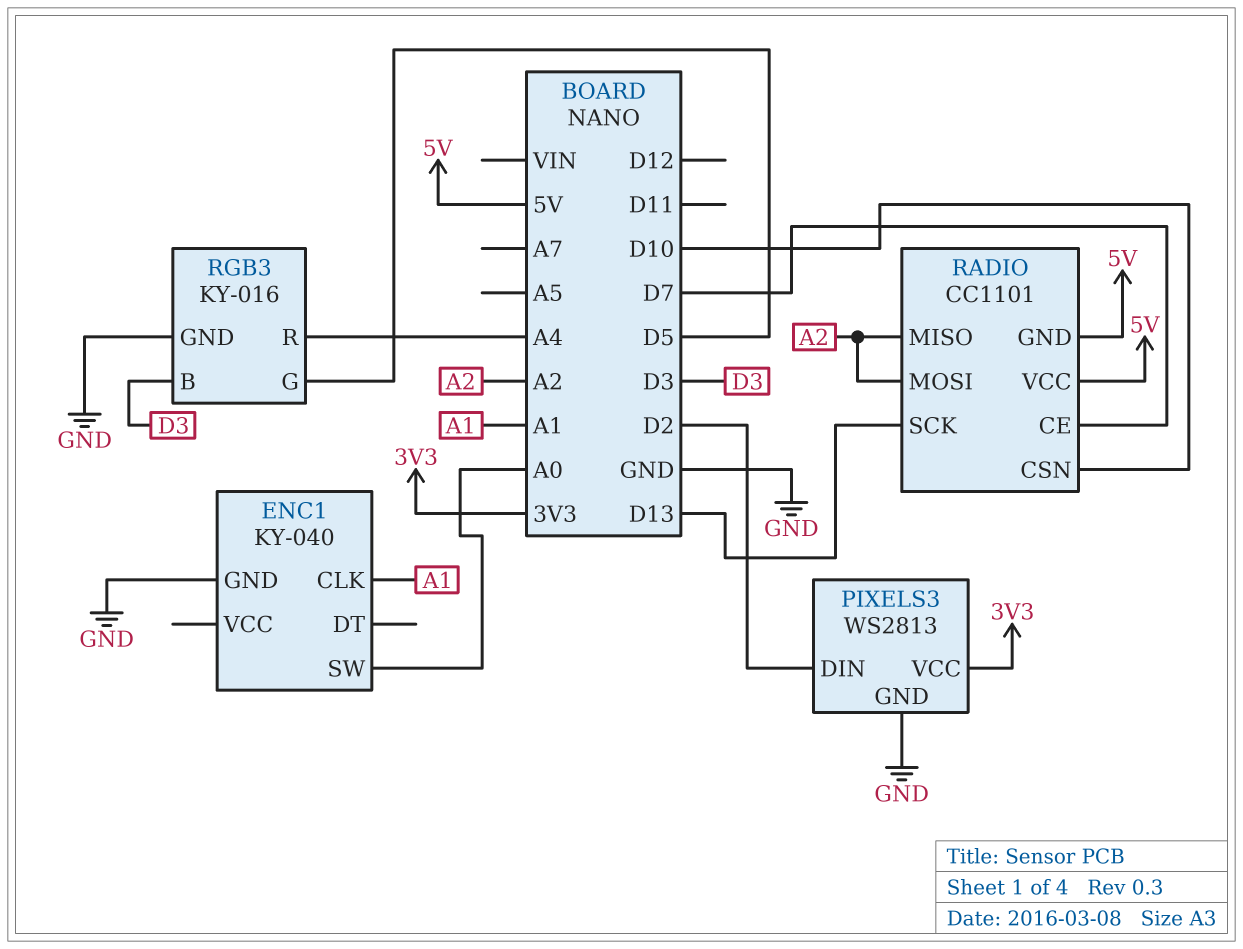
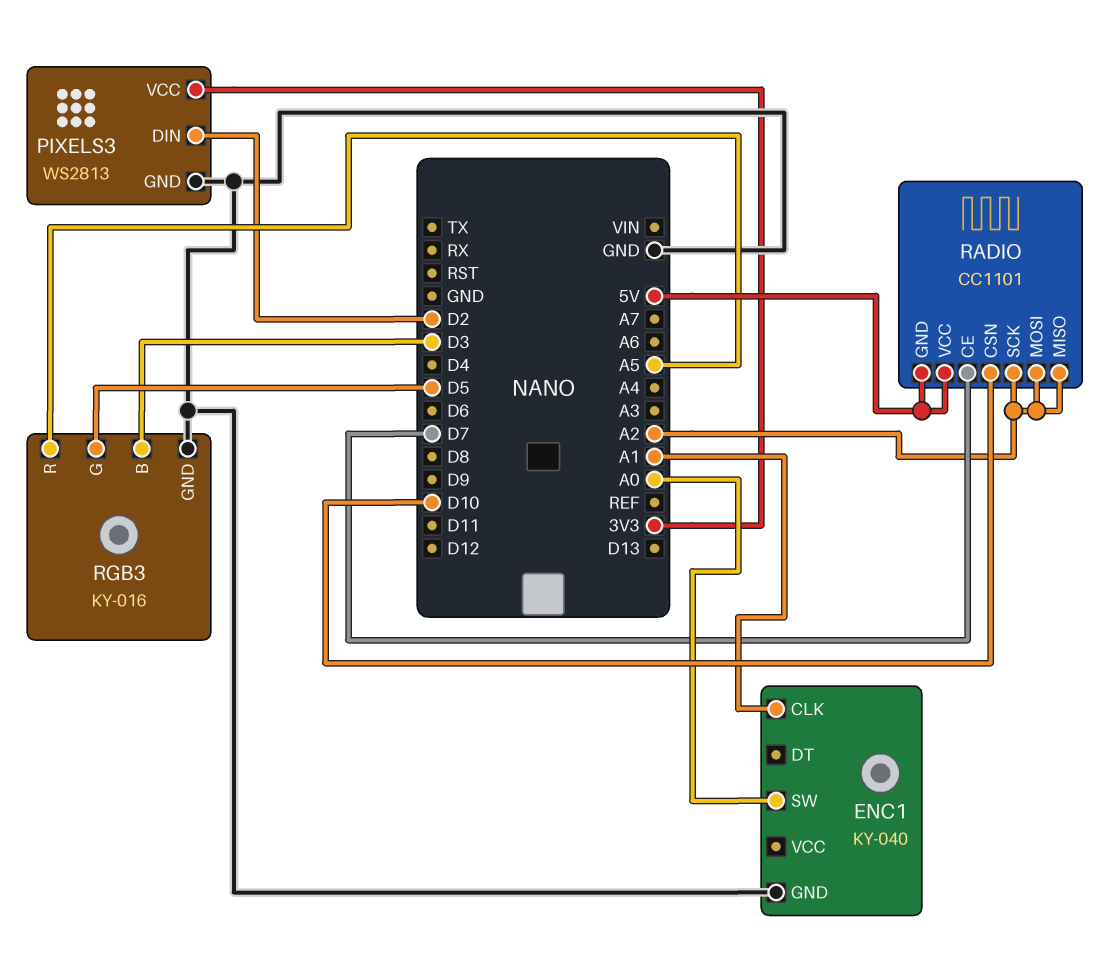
RADIO pin SCK: D13 -> A2
RGB3 pin R: A4 -> A5

